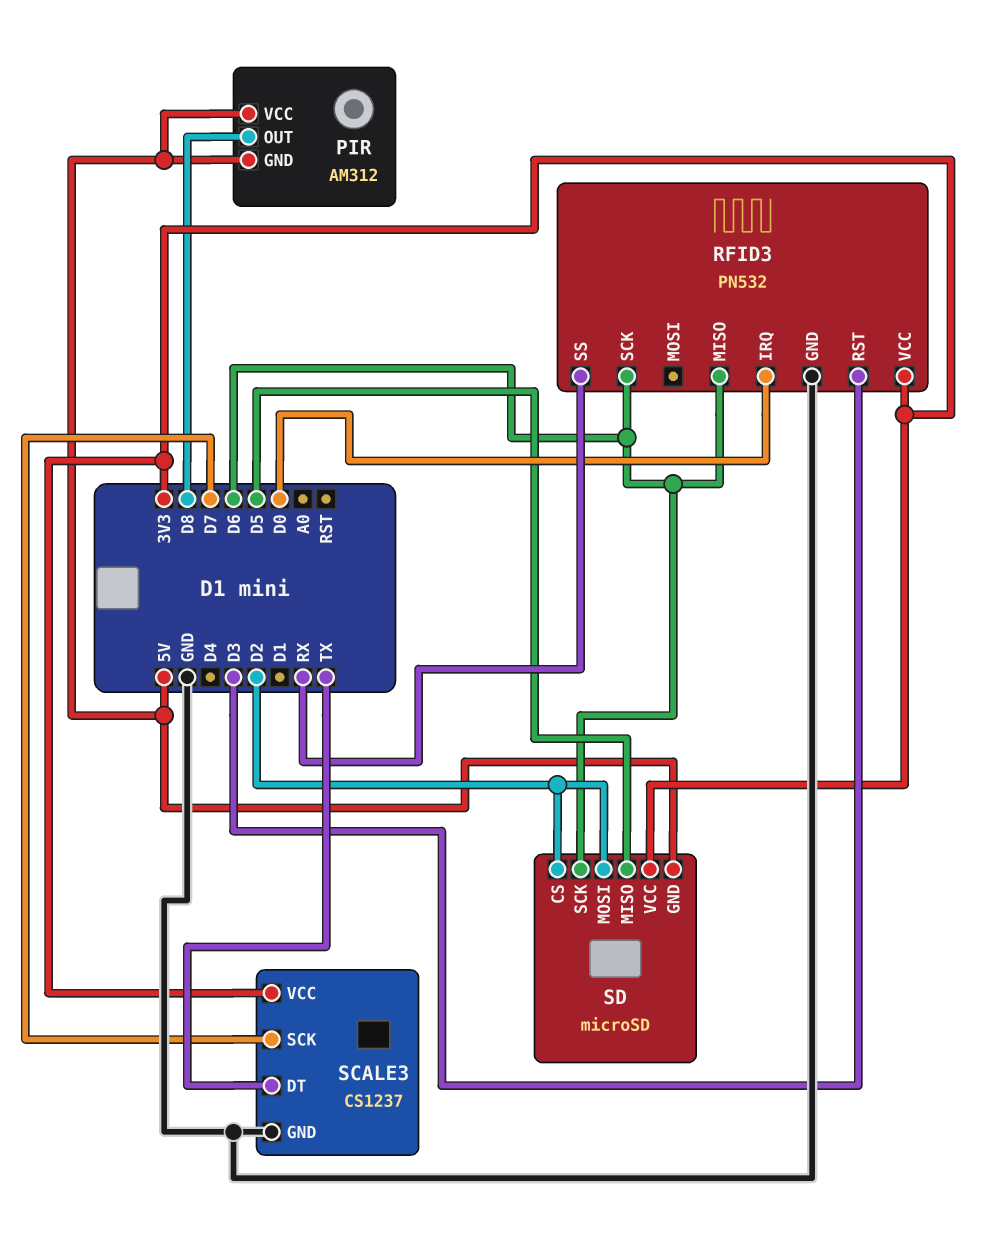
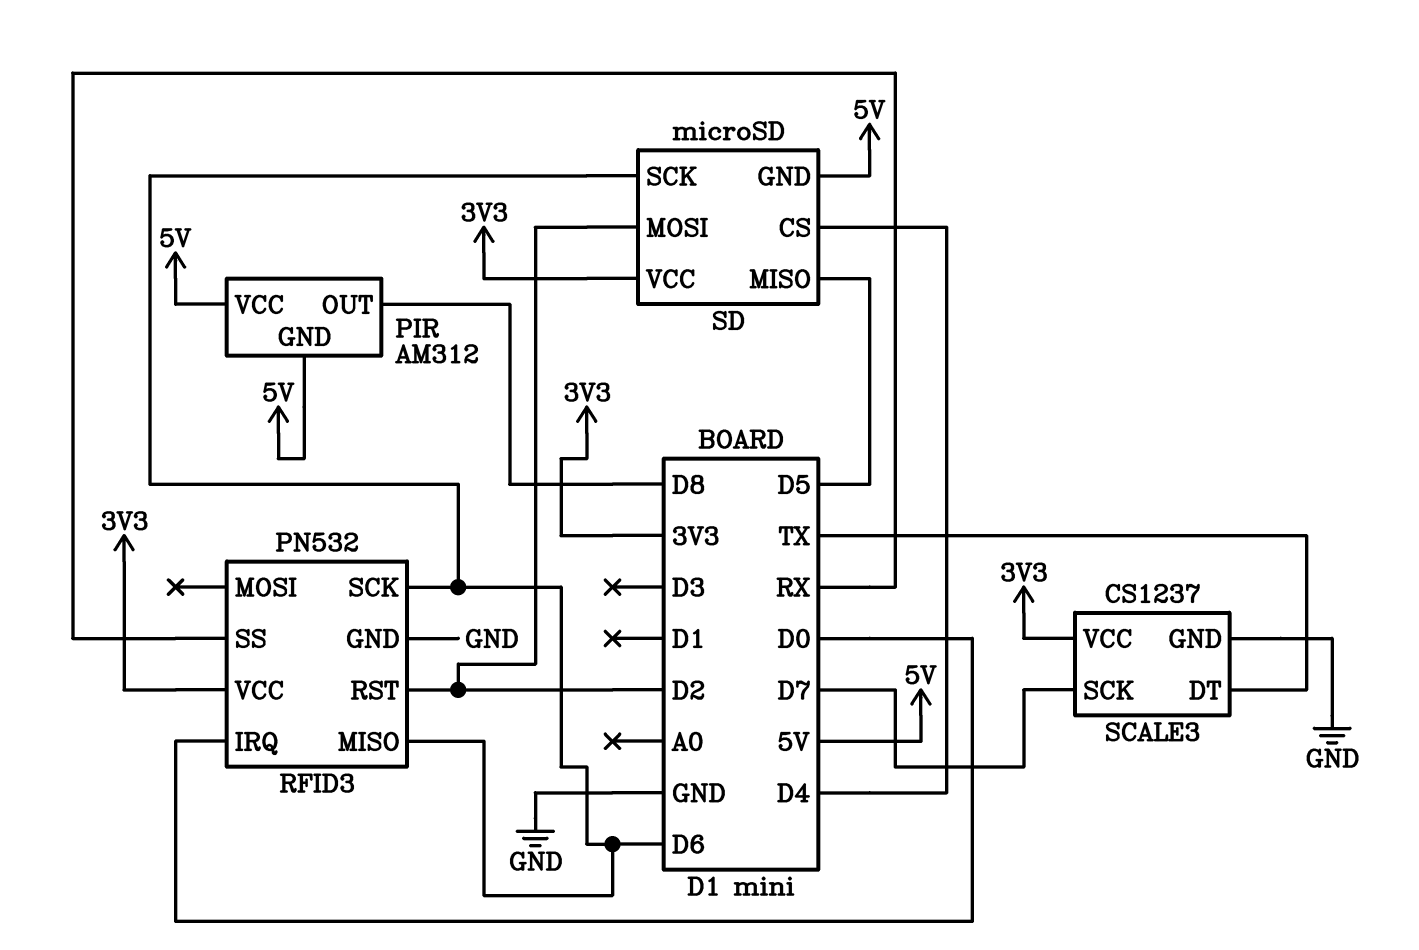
RFID3 pin RST: D3 -> D2
SD pin CS: D2 -> D4

